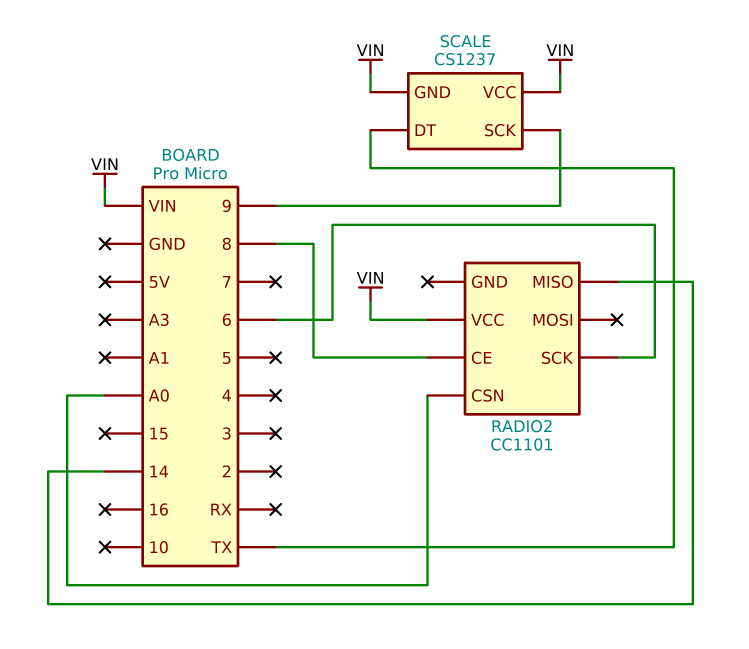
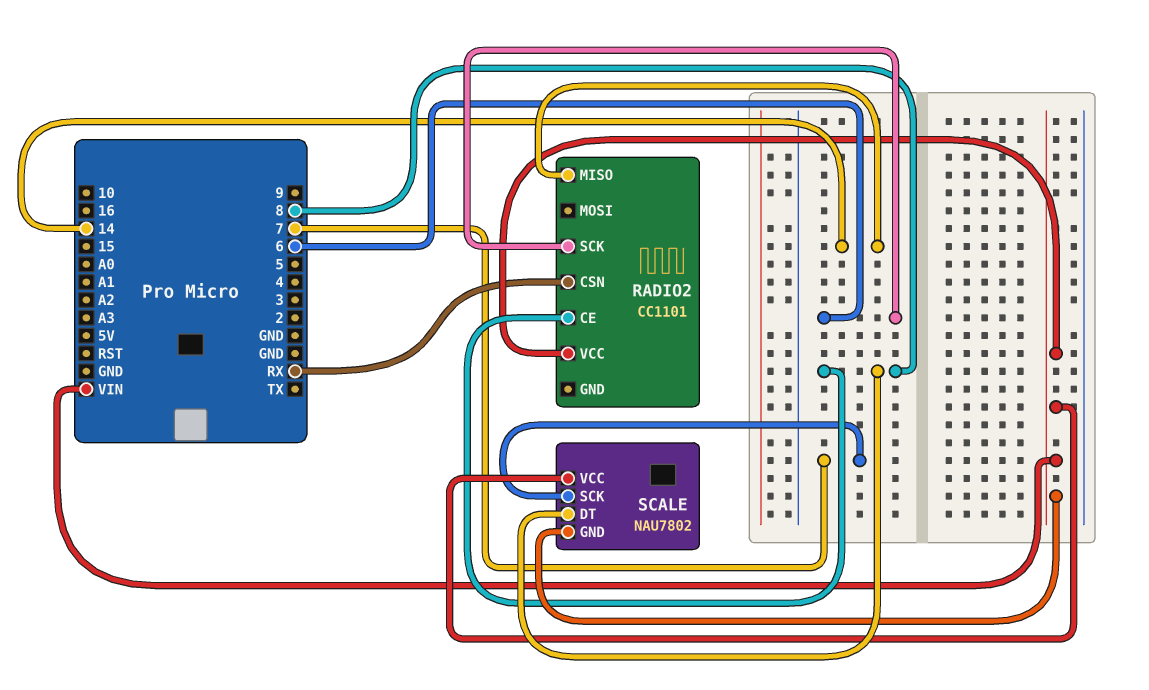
RADIO2 pin CSN: A0 -> RX
SCALE: CS1237 -> NAU7802
SCALE pin DT: TX -> 8
SCALE pin SCK: 9 -> 7

